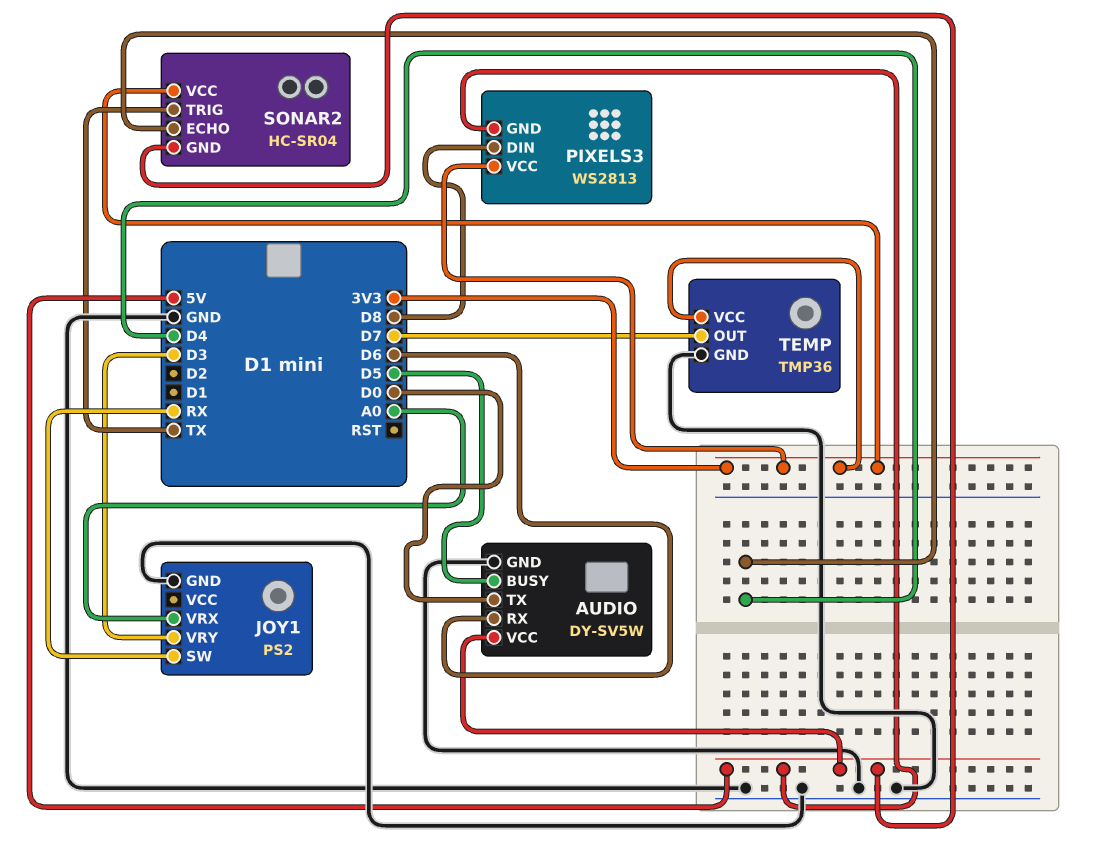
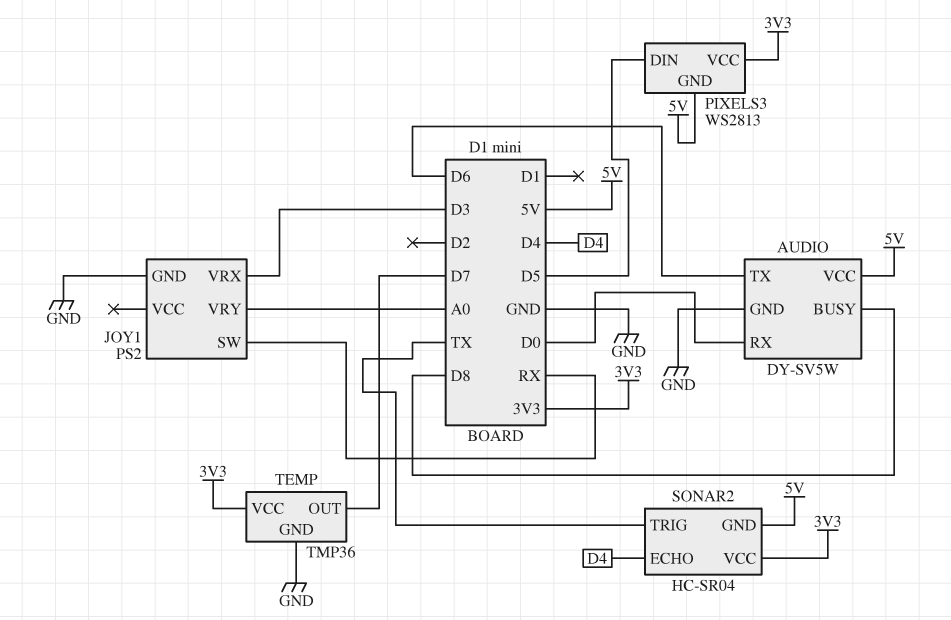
AUDIO pin BUSY: D5 -> D8
AUDIO pin RX: D6 -> D0
AUDIO pin TX: D0 -> D6
JOY1 pin VRX: A0 -> D3
JOY1 pin VRY: D3 -> A0
PIXELS3 pin DIN: D8 -> D5

